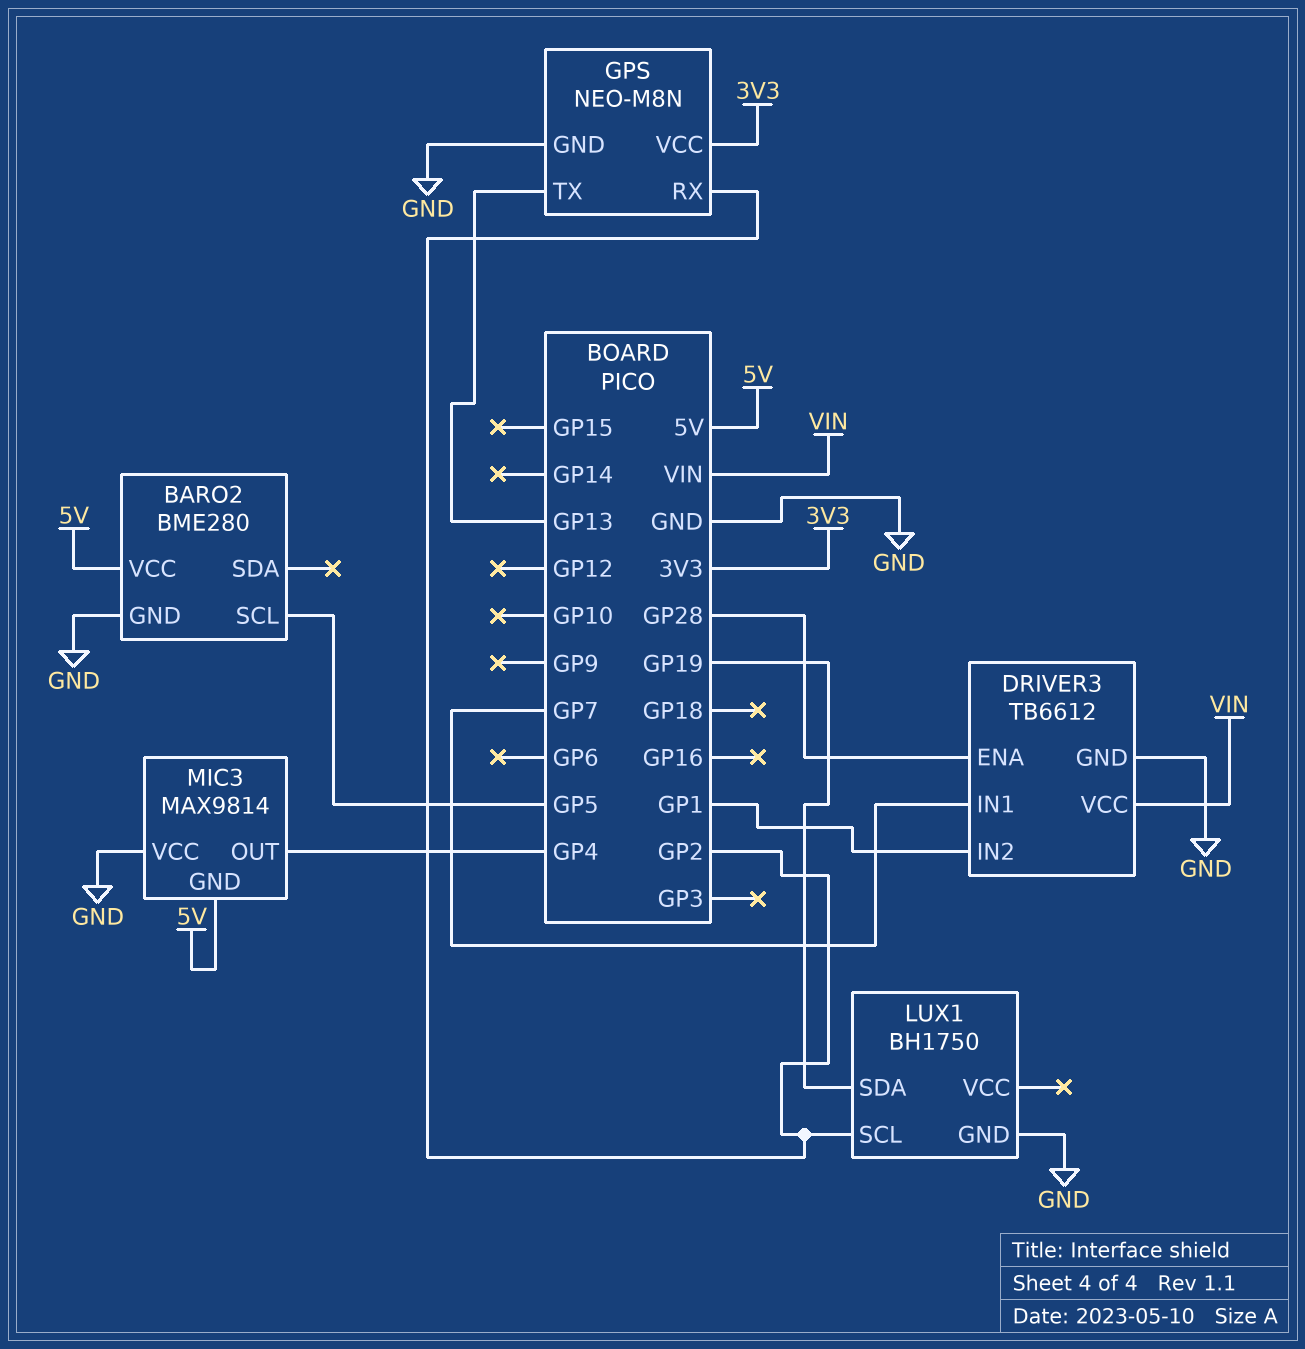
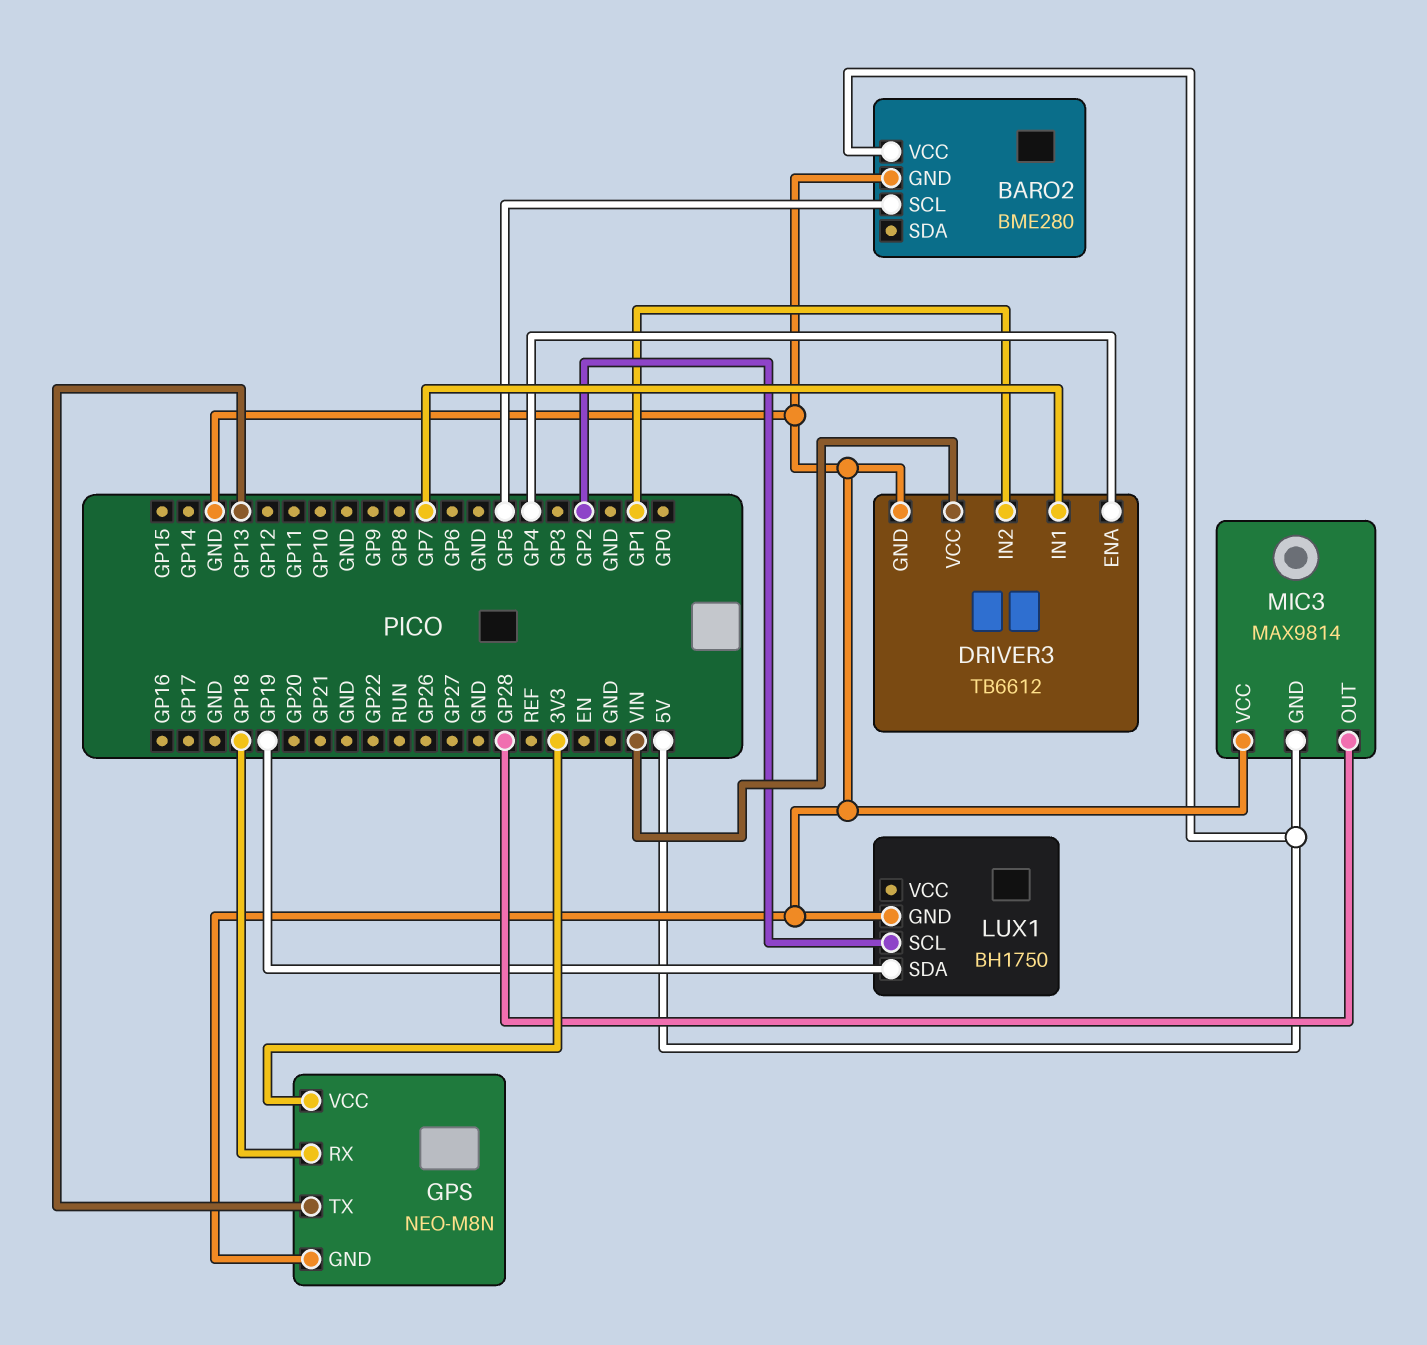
DRIVER3 pin ENA: GP28 -> GP4
GPS pin RX: GP2 -> GP18
MIC3 pin OUT: GP4 -> GP28

